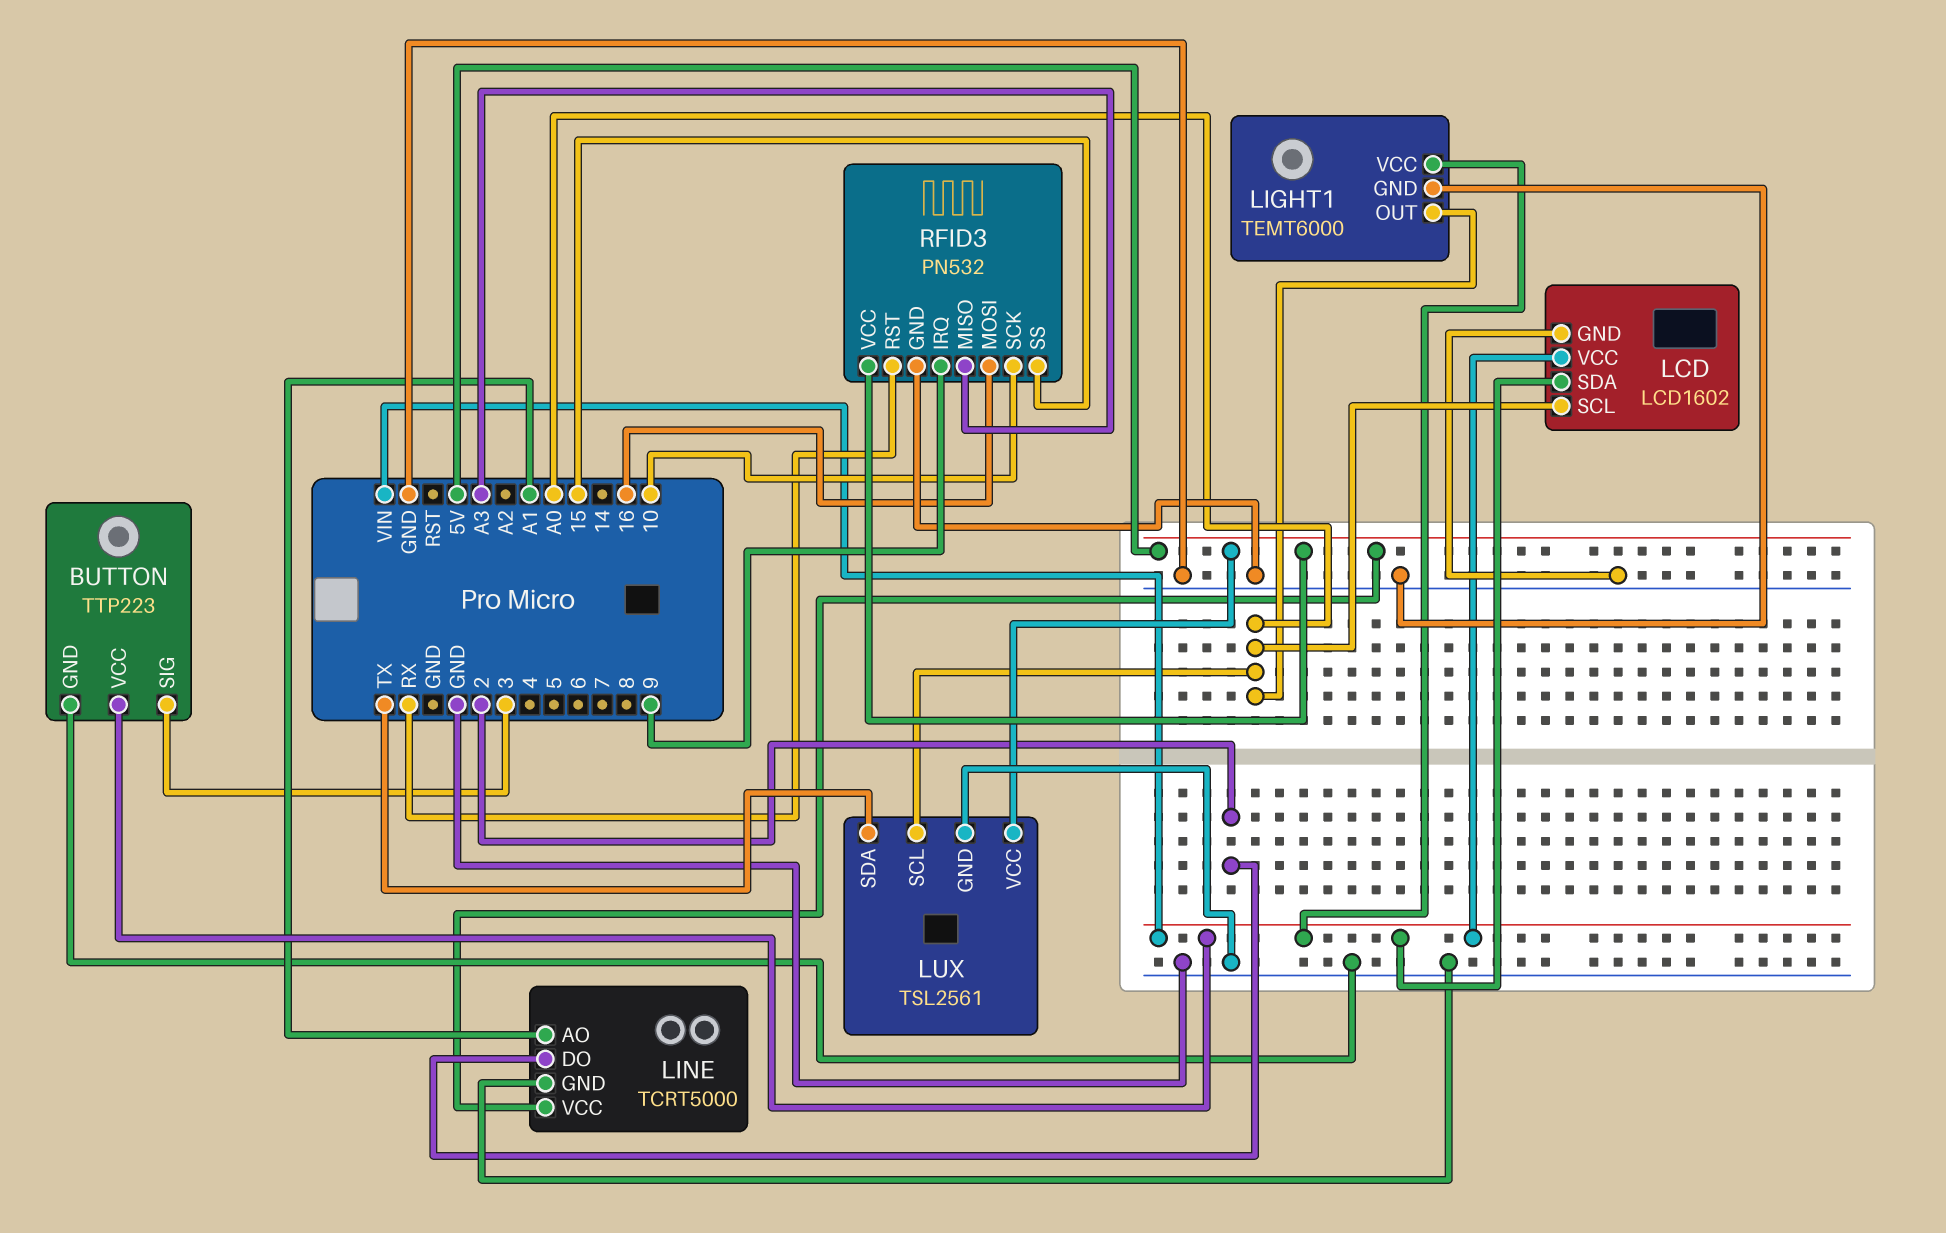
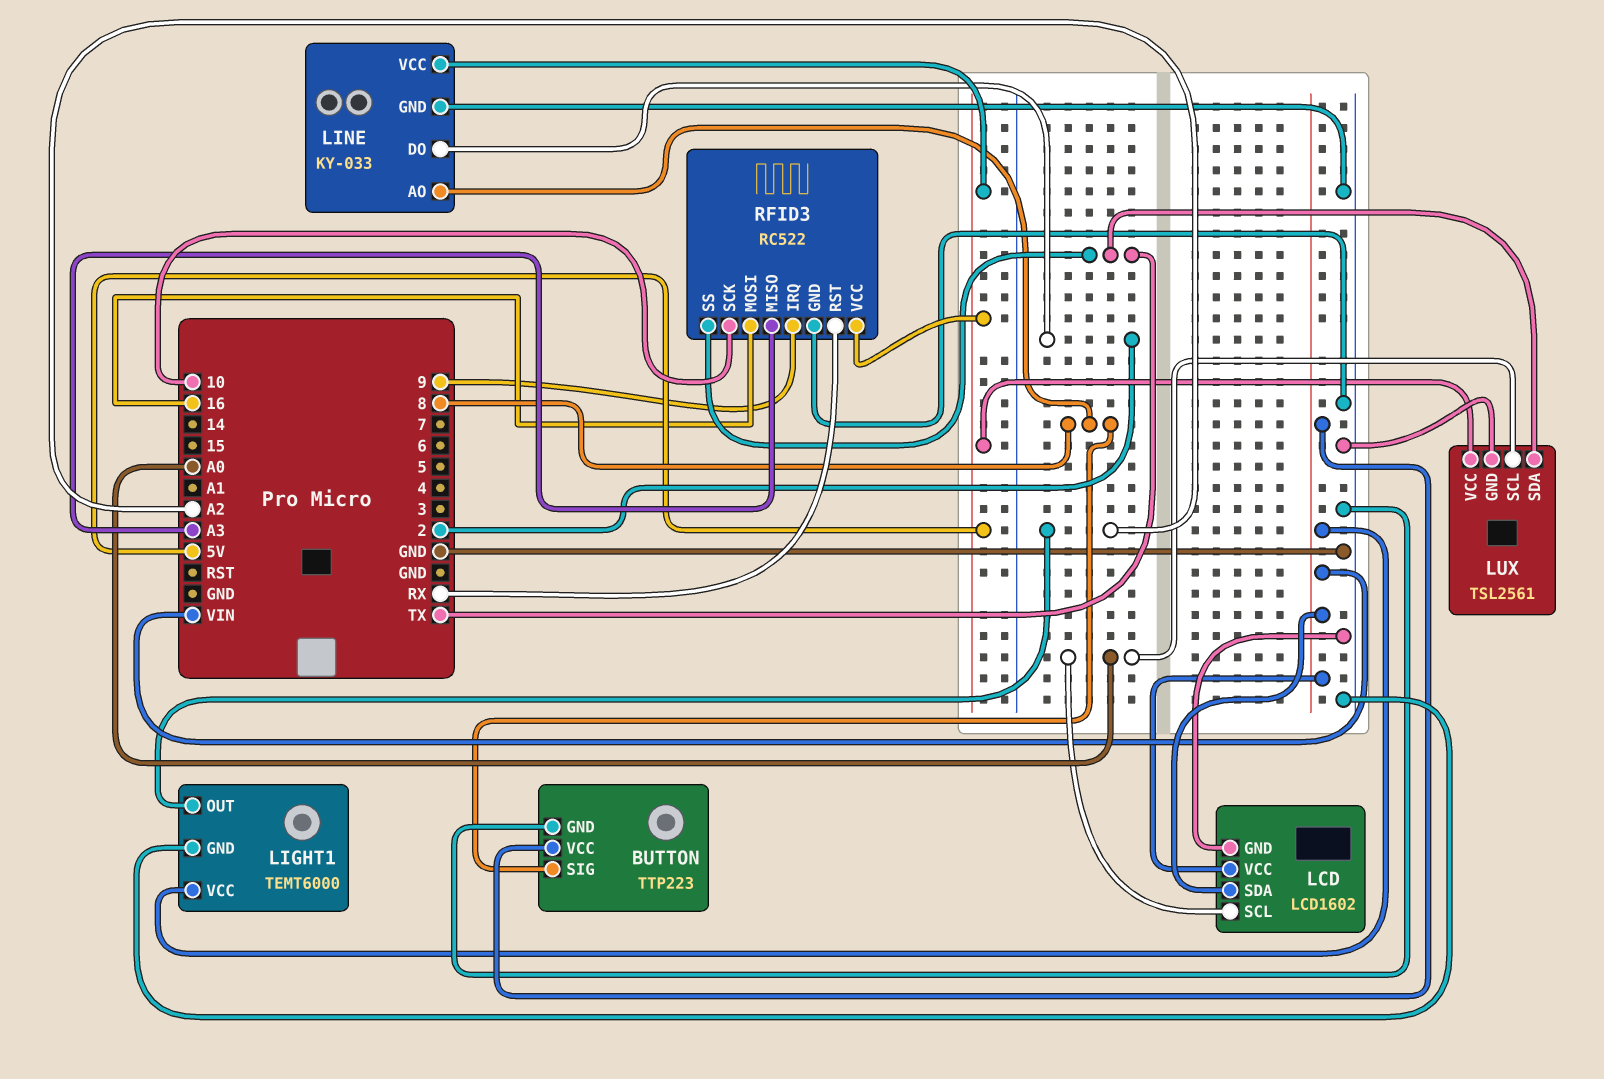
BUTTON pin SIG: 3 -> 8
LIGHT1 pin OUT: A0 -> A2
LINE: TCRT5000 -> KY-033
LINE pin AO: A1 -> 8
RFID3: PN532 -> RC522
RFID3 pin SS: 15 -> TX

